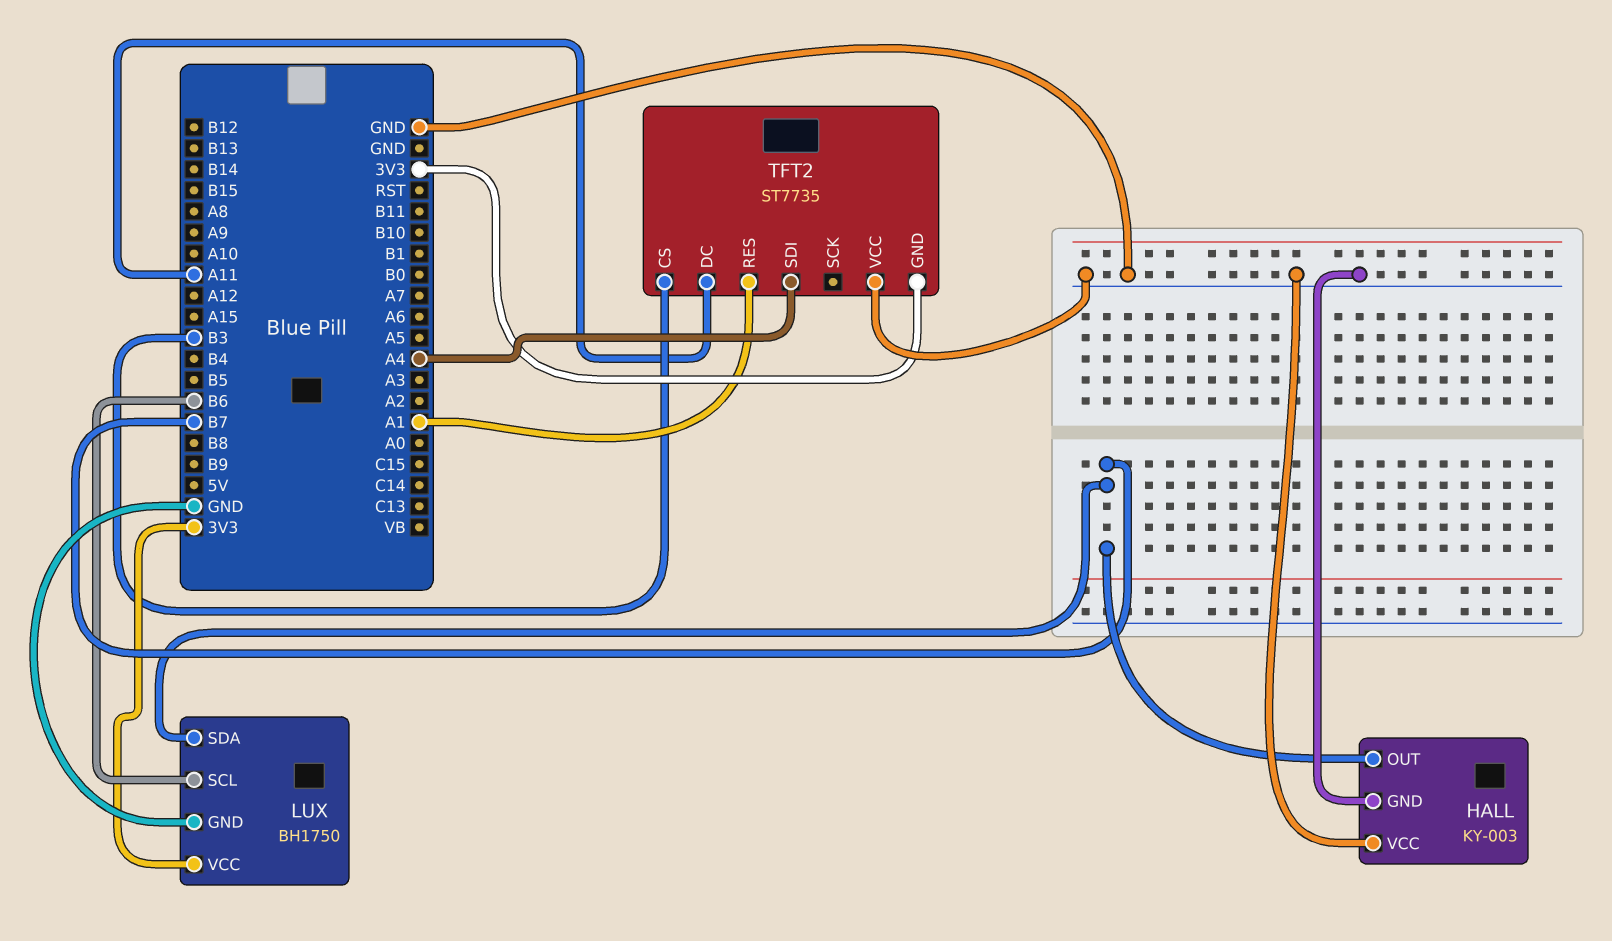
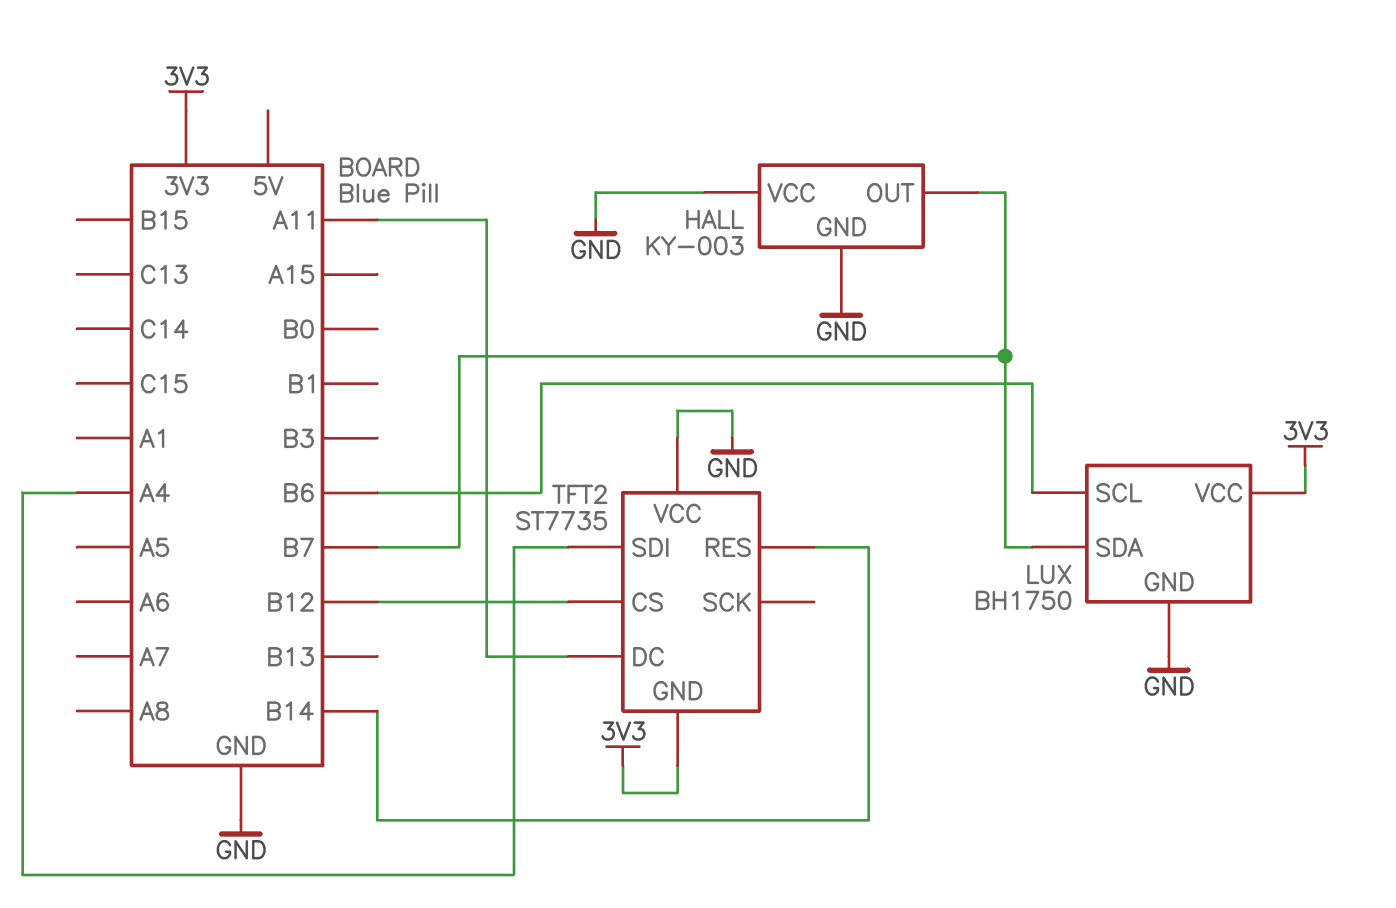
TFT2 pin CS: B3 -> B12
TFT2 pin RES: A1 -> B14

